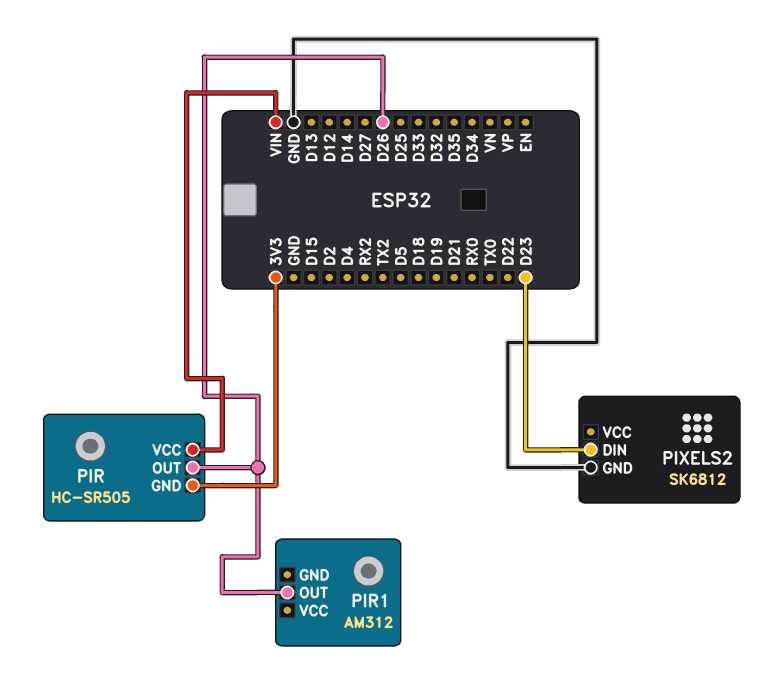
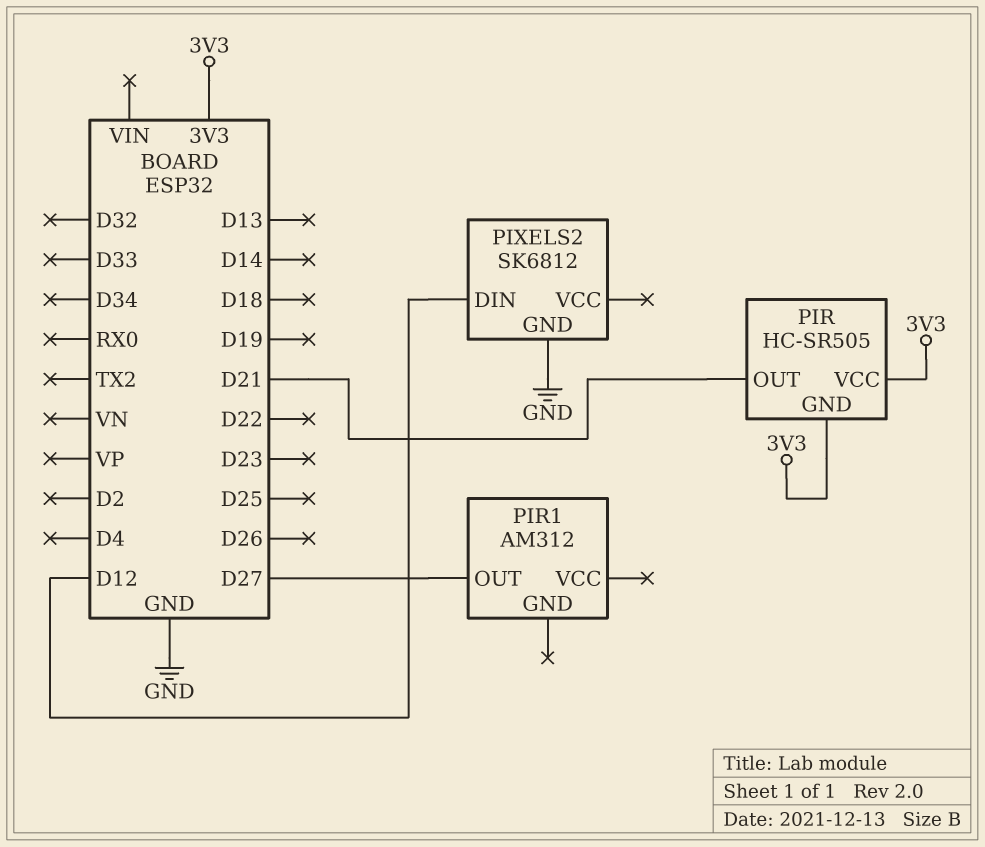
PIR pin OUT: D26 -> D21
PIR pin VCC: VIN -> 3V3
PIR1 pin OUT: D26 -> D27
PIXELS2 pin DIN: D23 -> D12

